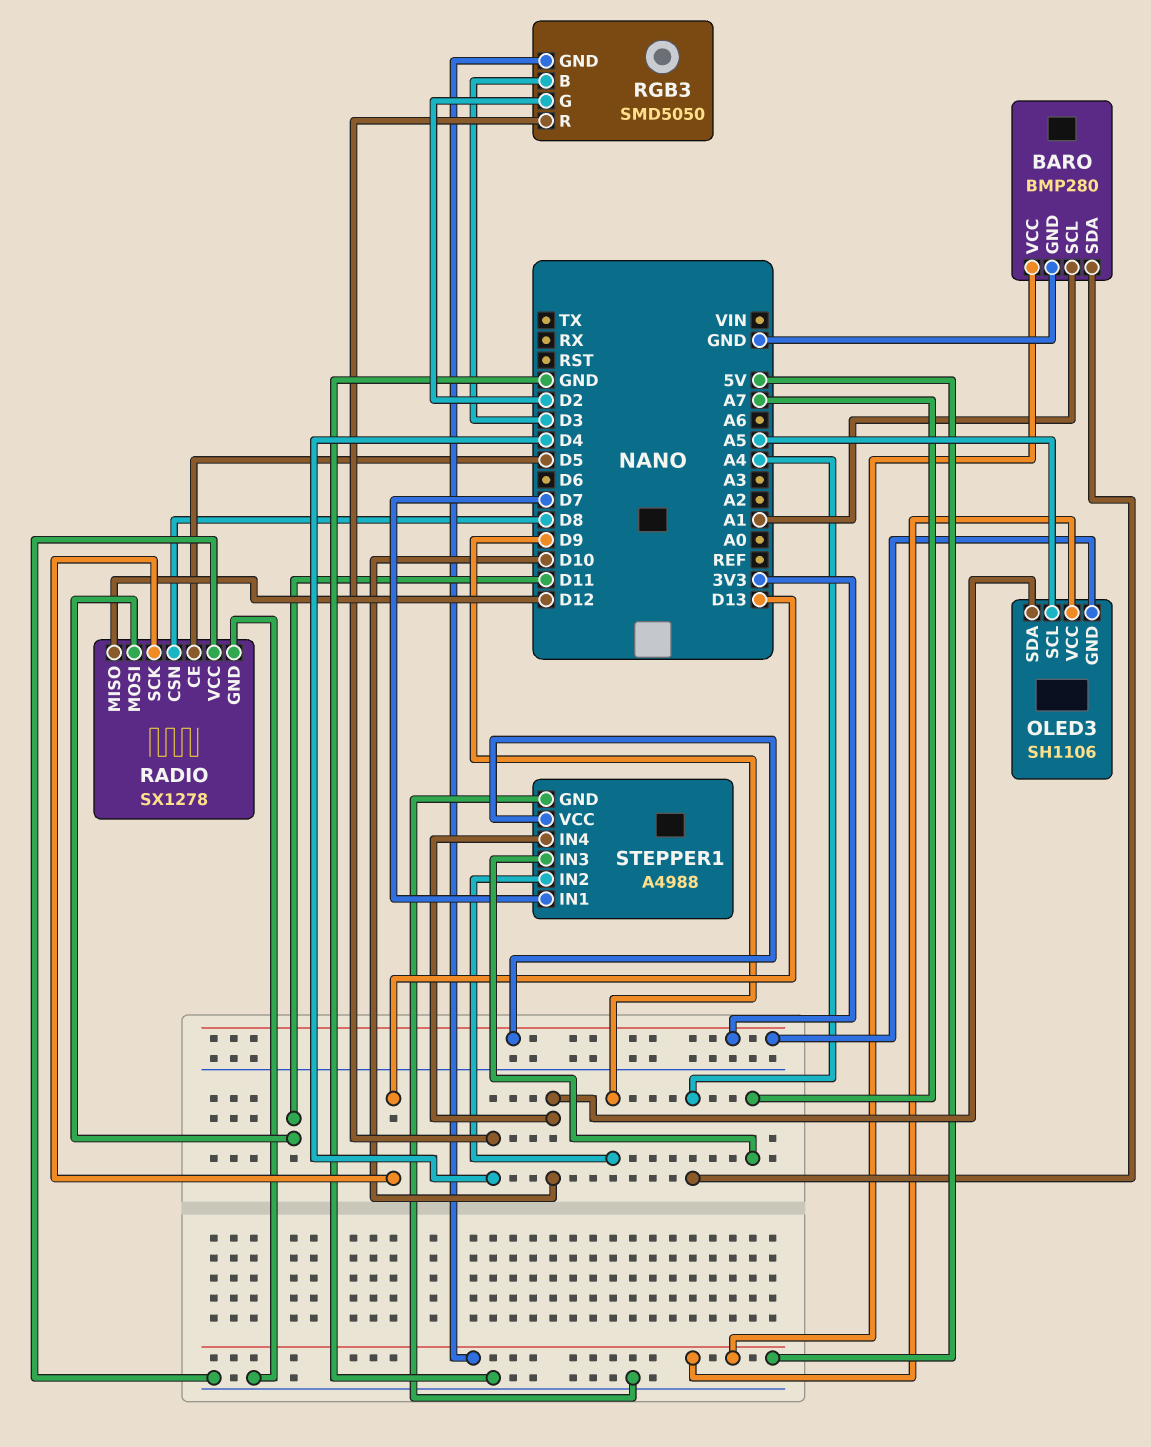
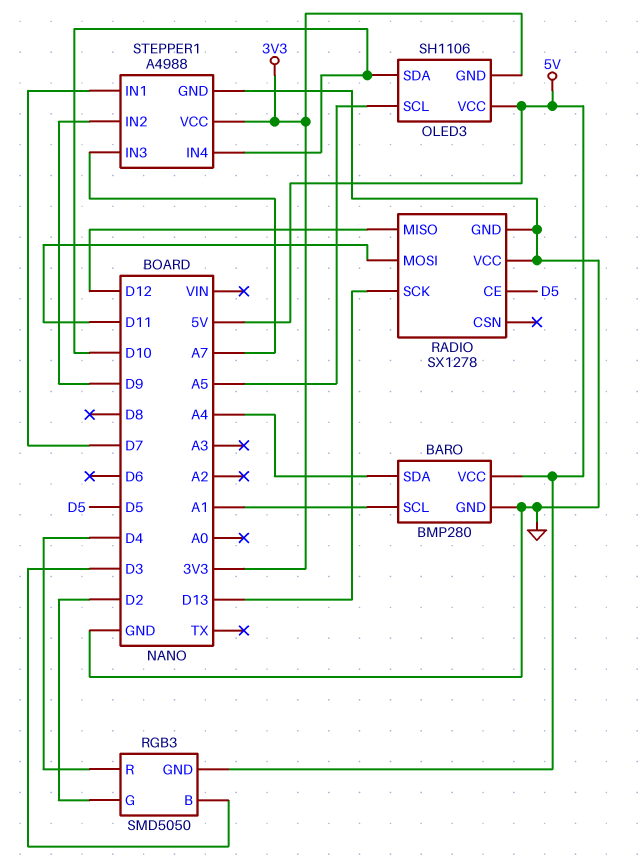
RADIO pin CSN: D8 -> none

